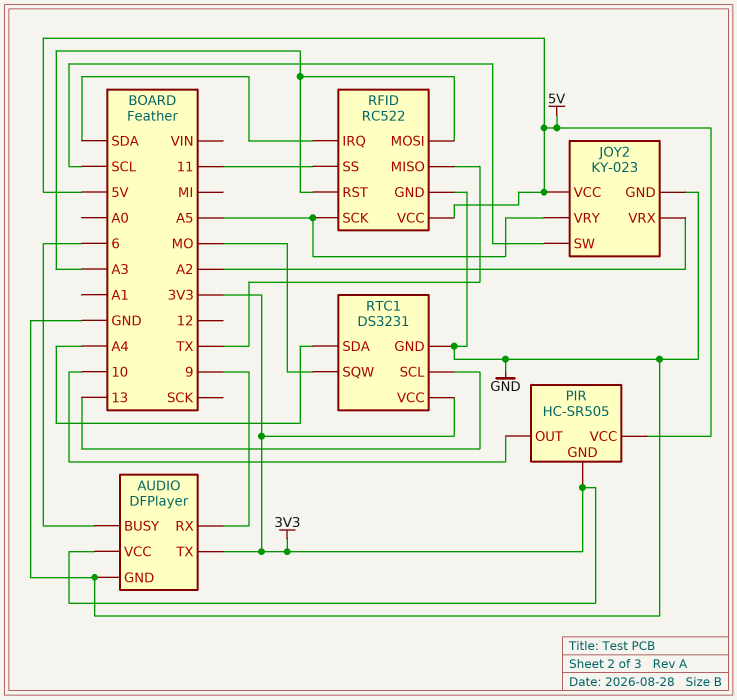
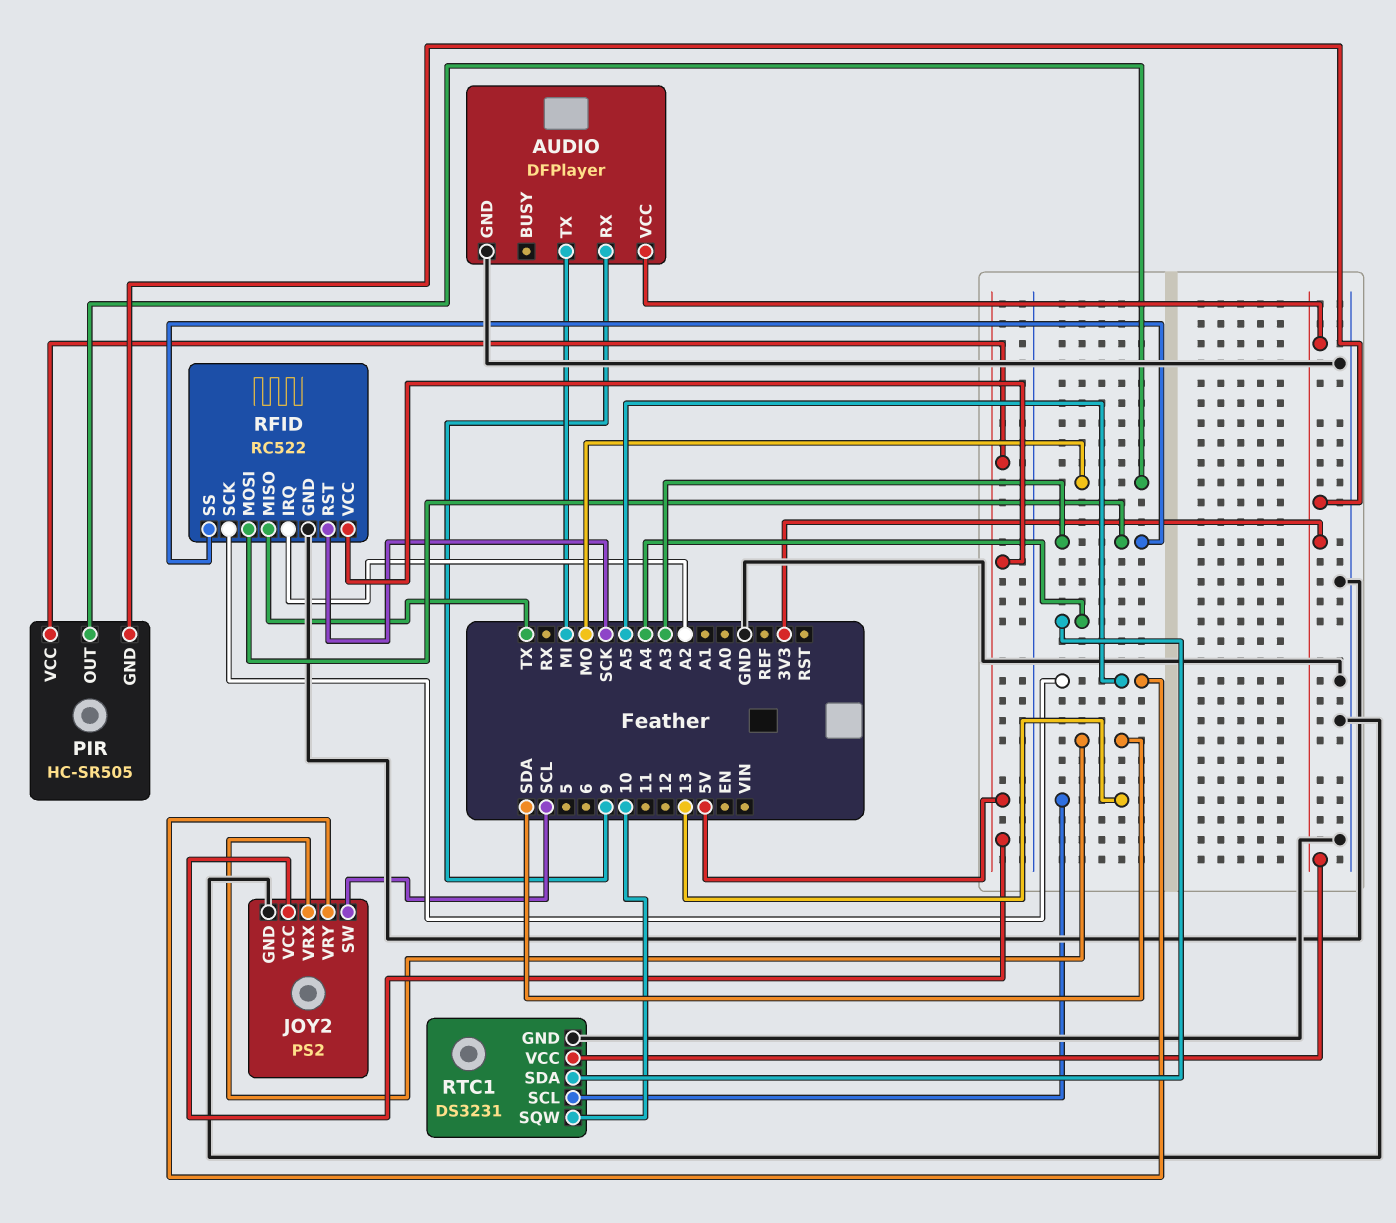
AUDIO pin BUSY: 6 -> none
AUDIO pin TX: 3V3 -> MI
JOY2: KY-023 -> PS2
JOY2 pin VRX: A2 -> SDA
PIR pin OUT: 10 -> MO
RFID pin IRQ: SDA -> A2
RFID pin RST: A3 -> SCK
RFID pin SS: 11 -> A3
RTC1 pin SQW: MO -> 10

